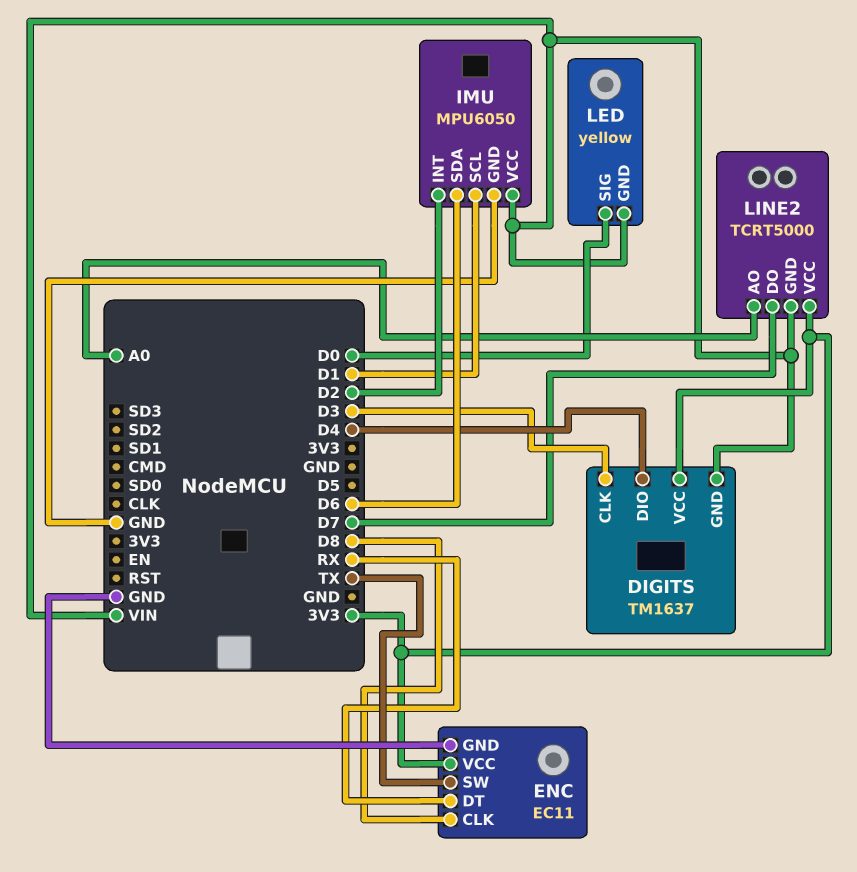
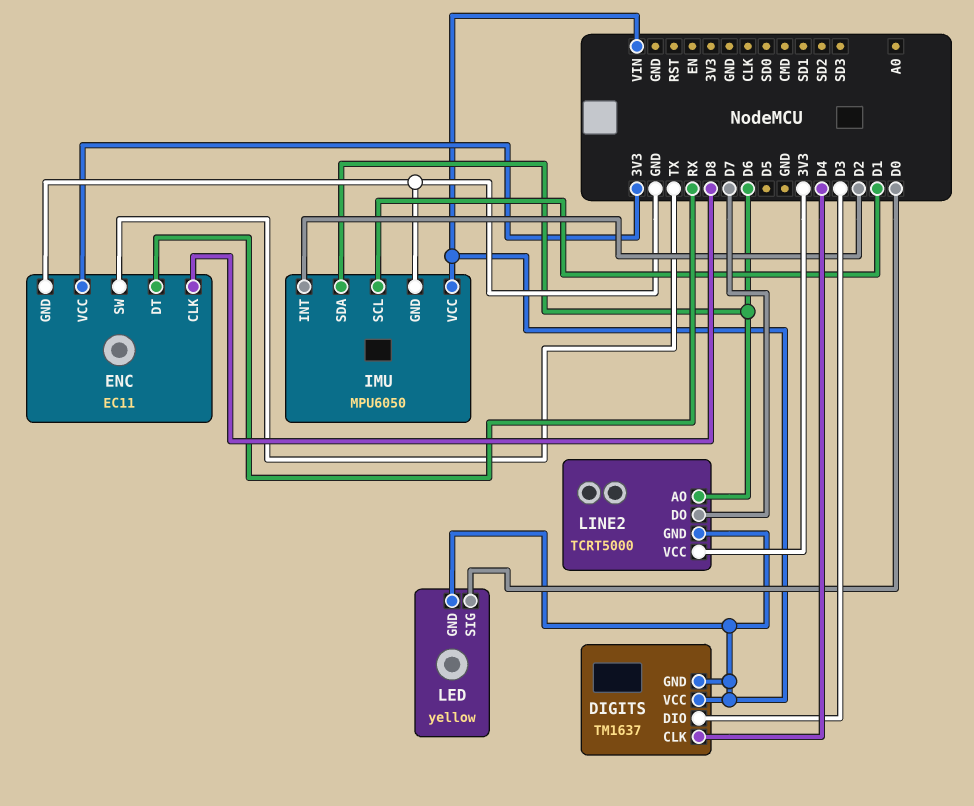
DIGITS pin CLK: D3 -> D4
DIGITS pin DIO: D4 -> D3
DIGITS pin VCC: 3V3 -> VIN
LINE2 pin AO: A0 -> D6

